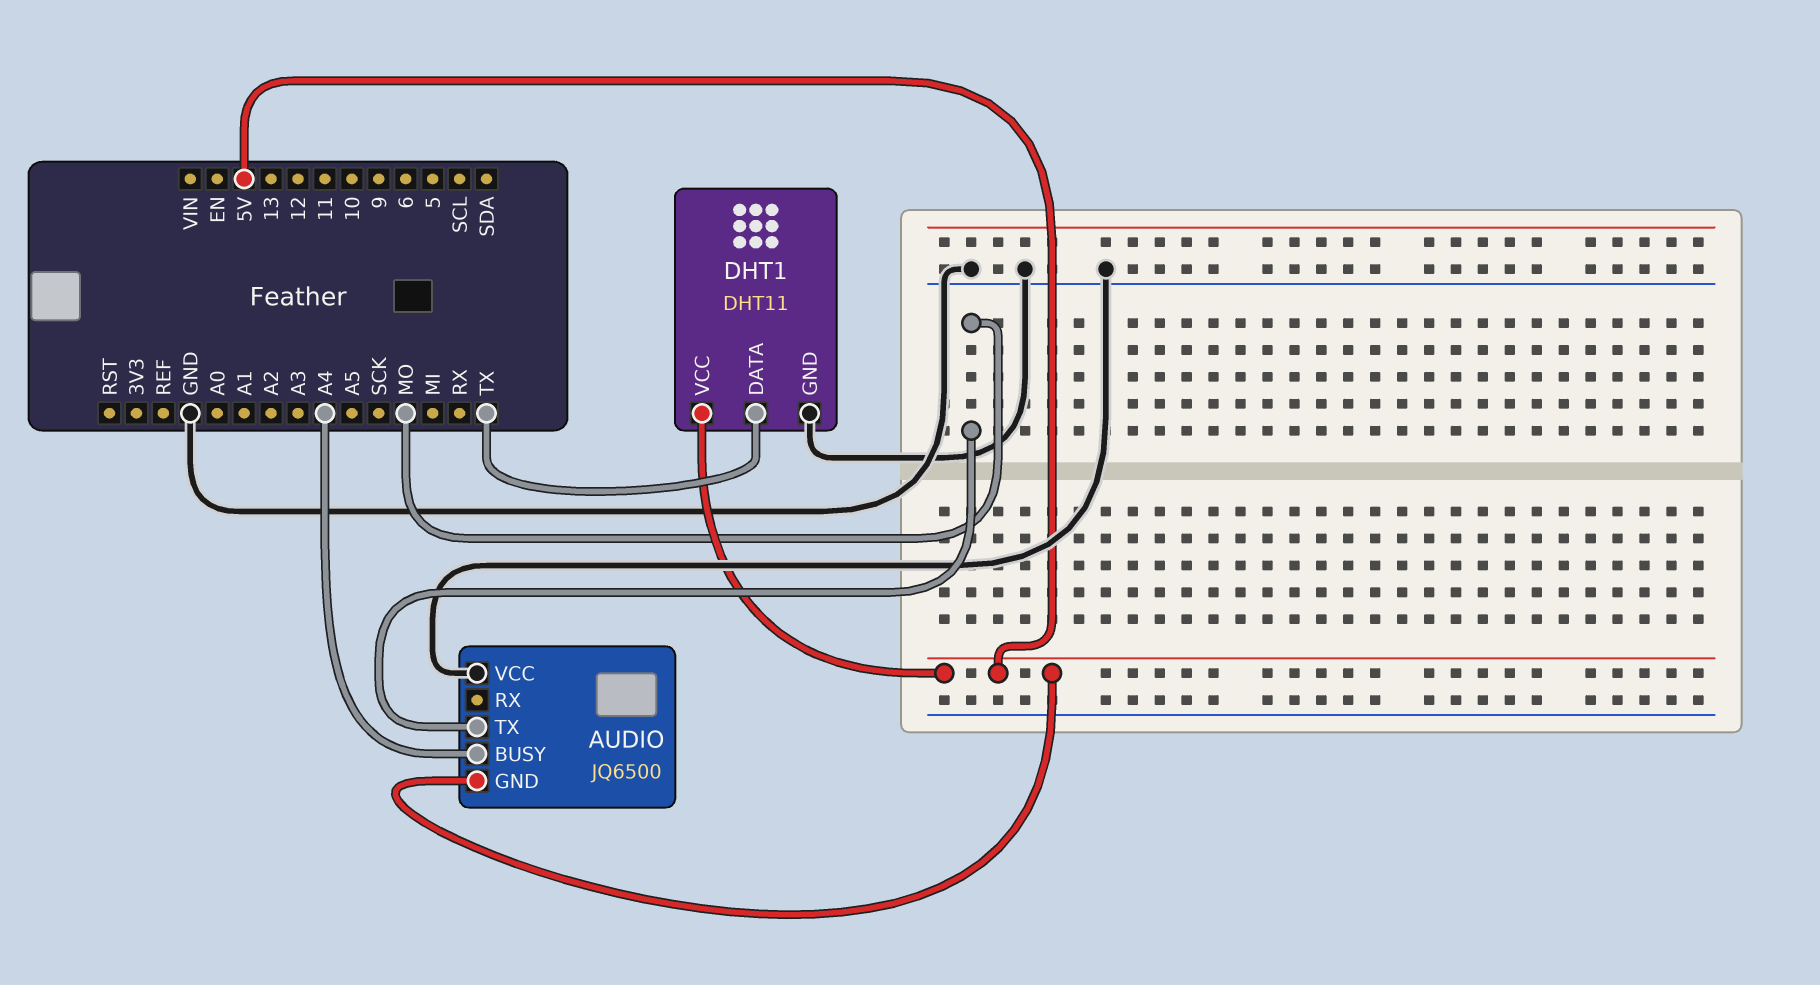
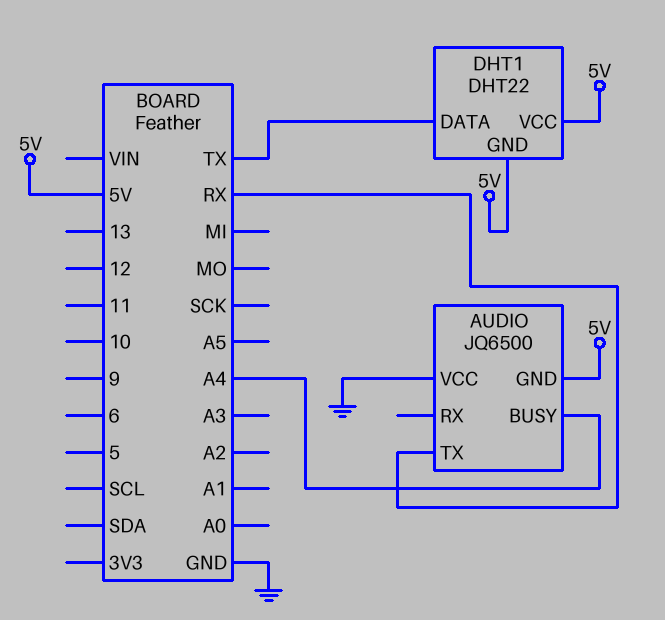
AUDIO pin TX: MO -> RX
DHT1: DHT11 -> DHT22
DHT1 pin GND: GND -> 5V

